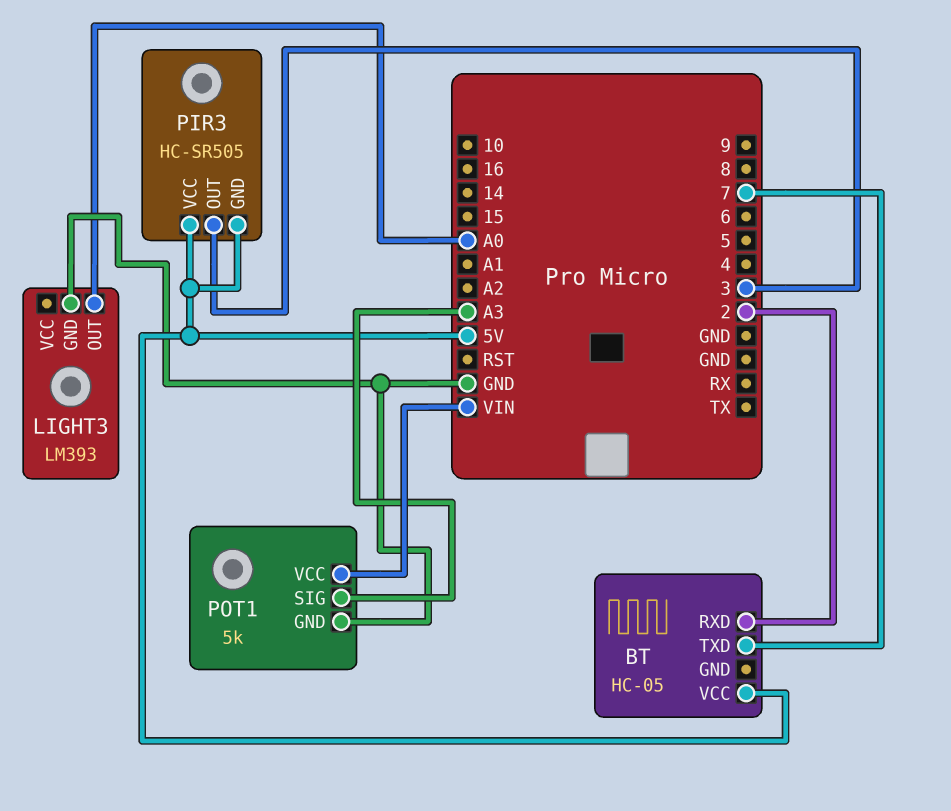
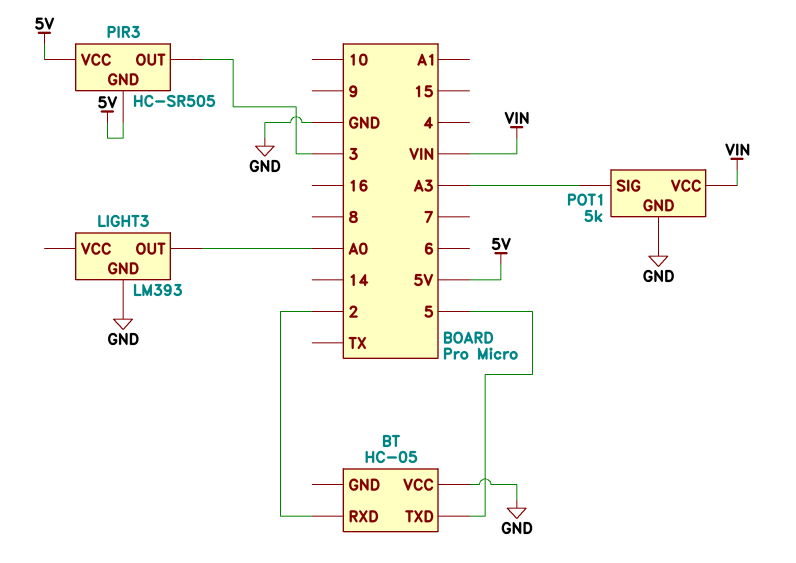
BT pin TXD: 7 -> 5
BT pin VCC: 5V -> GND

